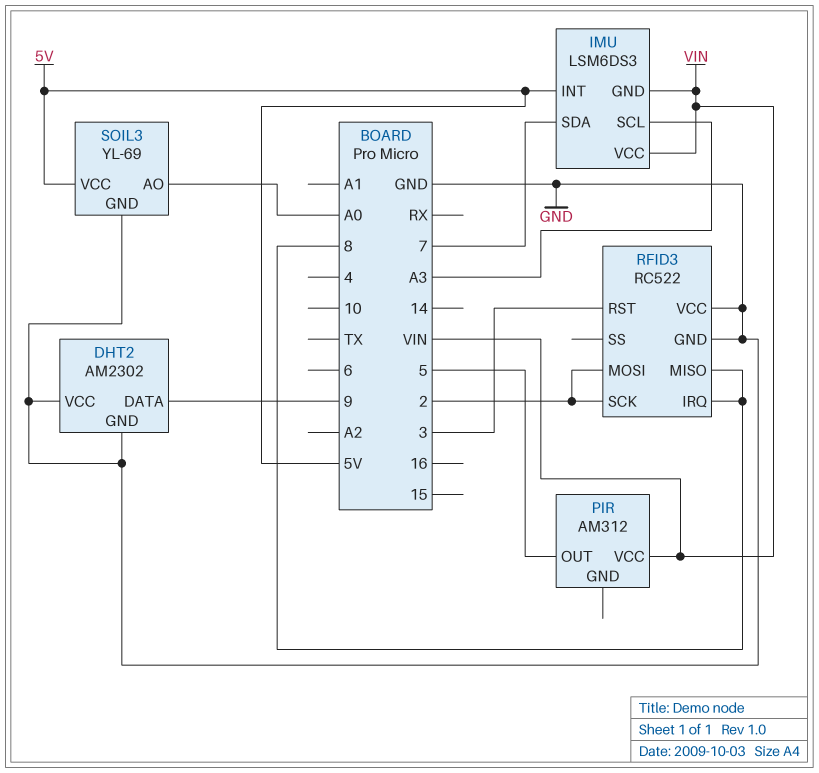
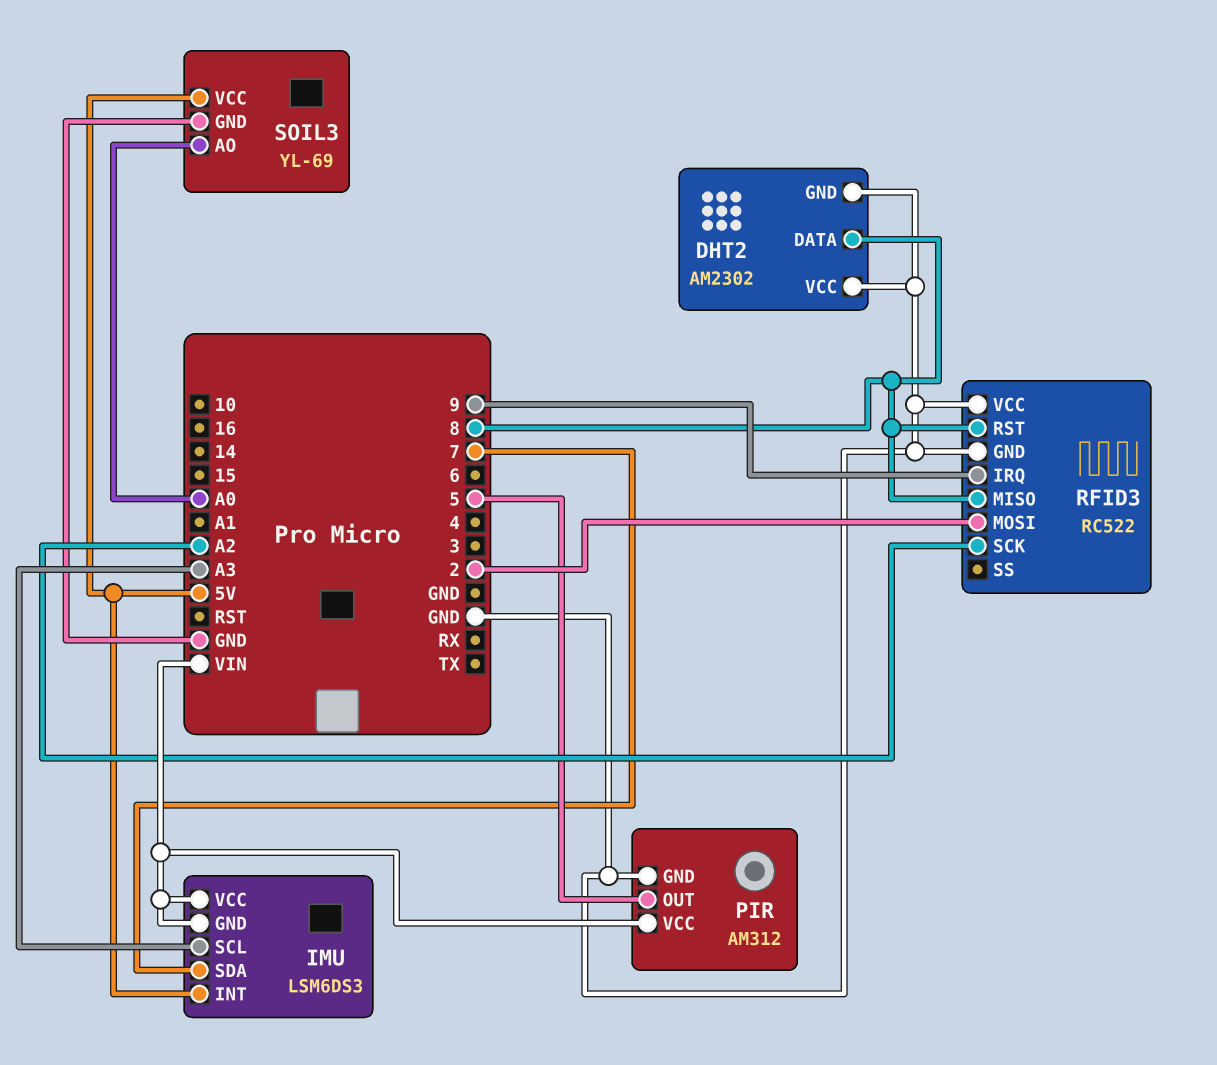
DHT2 pin DATA: 9 -> 8
PIR pin GND: none -> GND
RFID3 pin IRQ: 8 -> 9
RFID3 pin RST: 3 -> 8
RFID3 pin SCK: 2 -> A2

